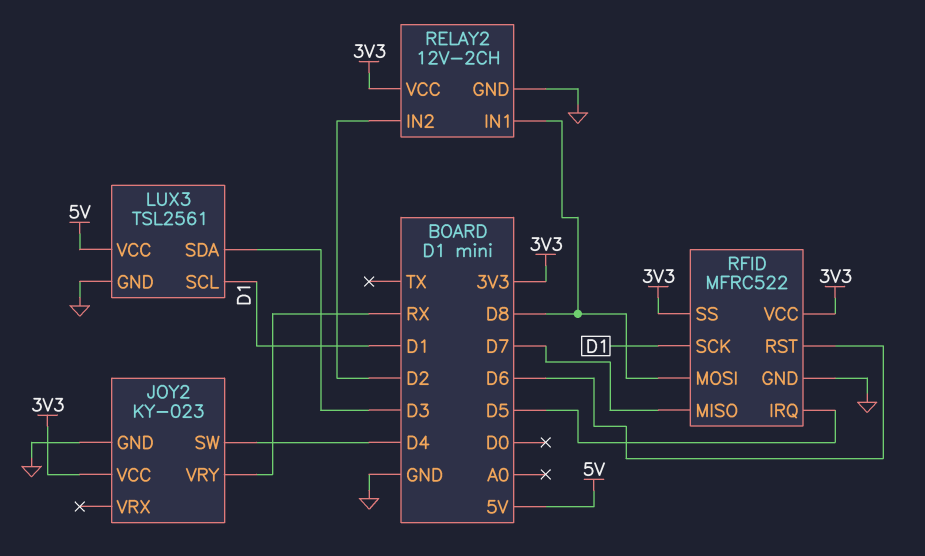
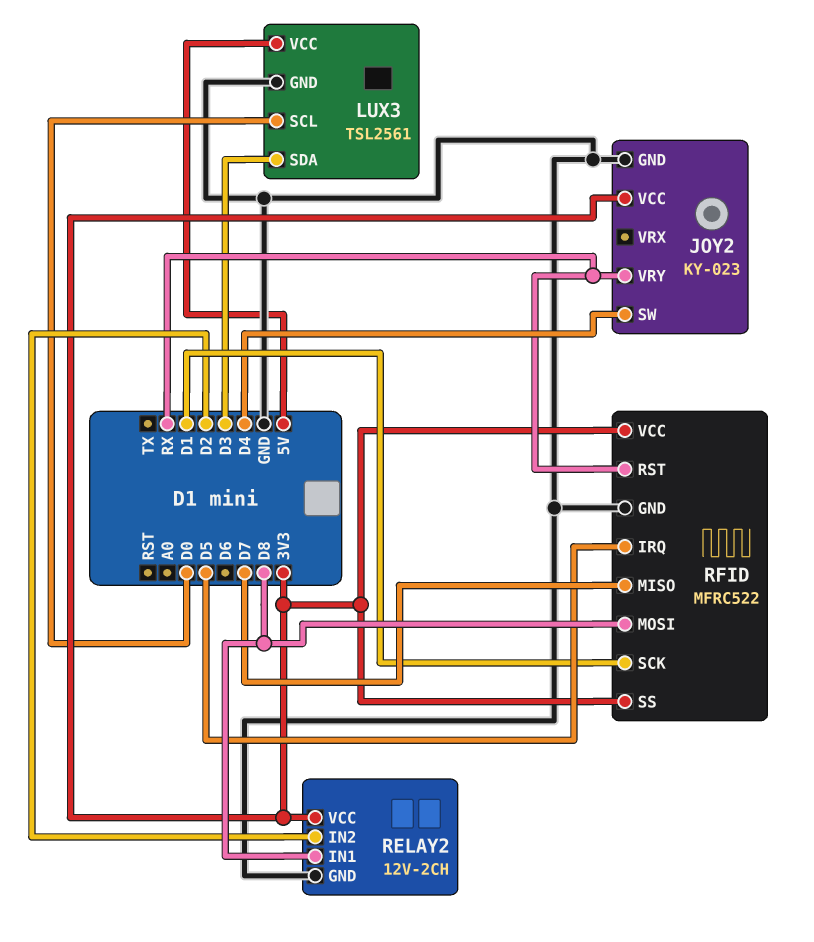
LUX3 pin SCL: D1 -> D0
RFID pin RST: D6 -> RX

